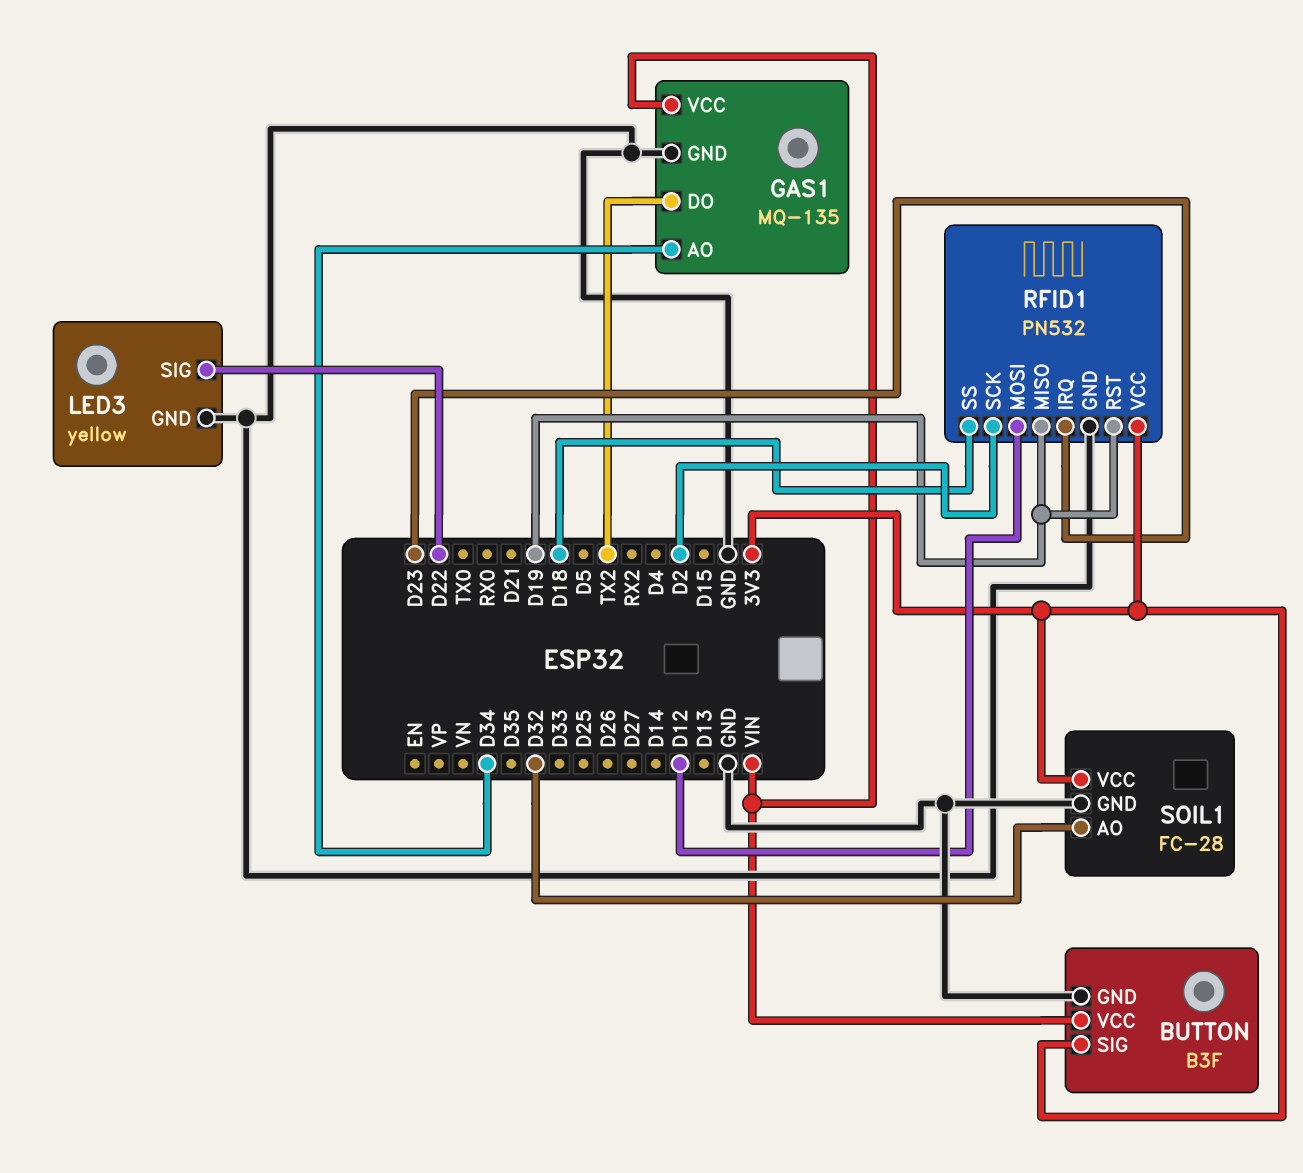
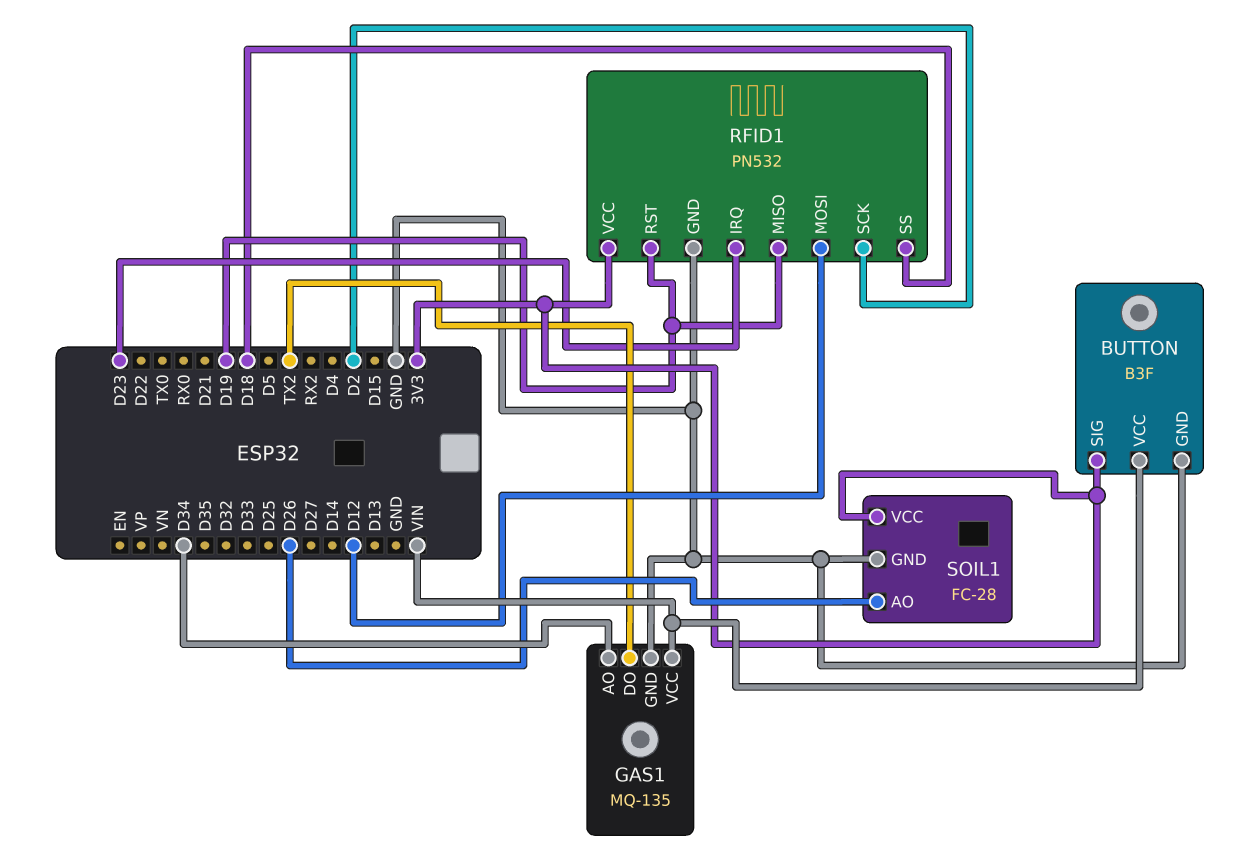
LED3: yellow -> none
LED3 pin GND: GND -> none
LED3 pin SIG: D22 -> none
SOIL1 pin AO: D32 -> D26

